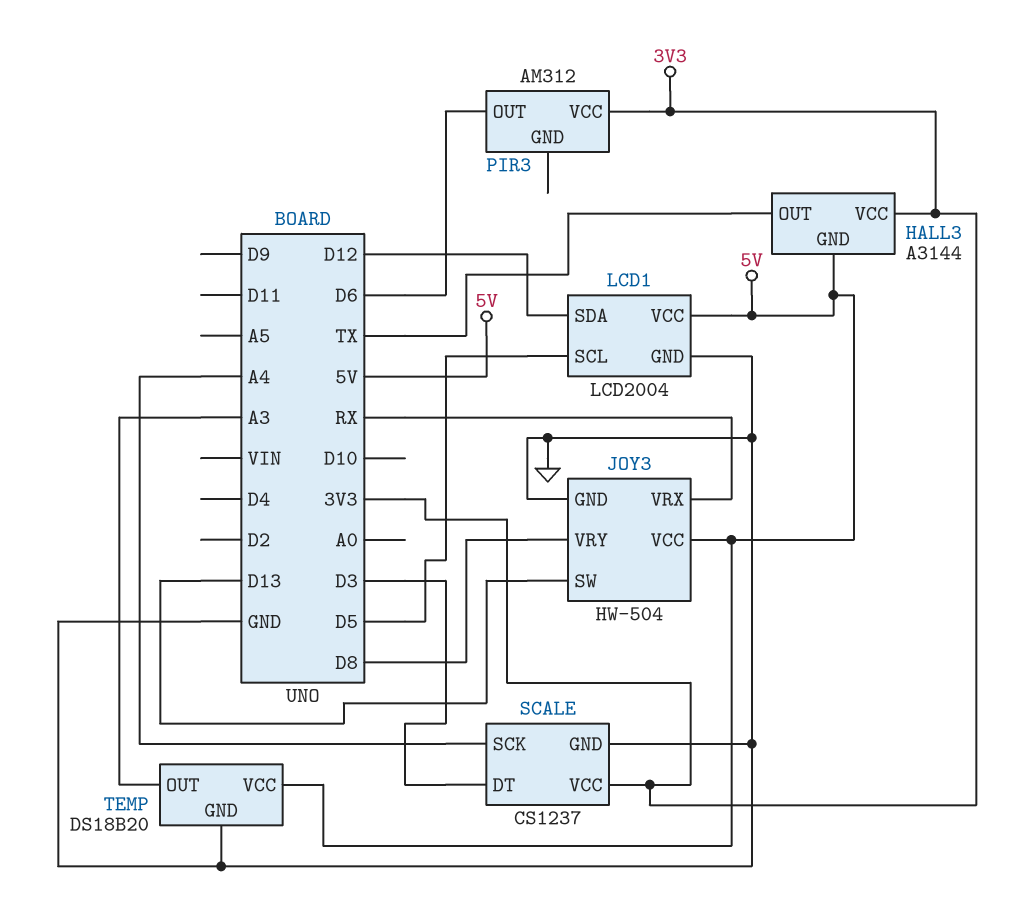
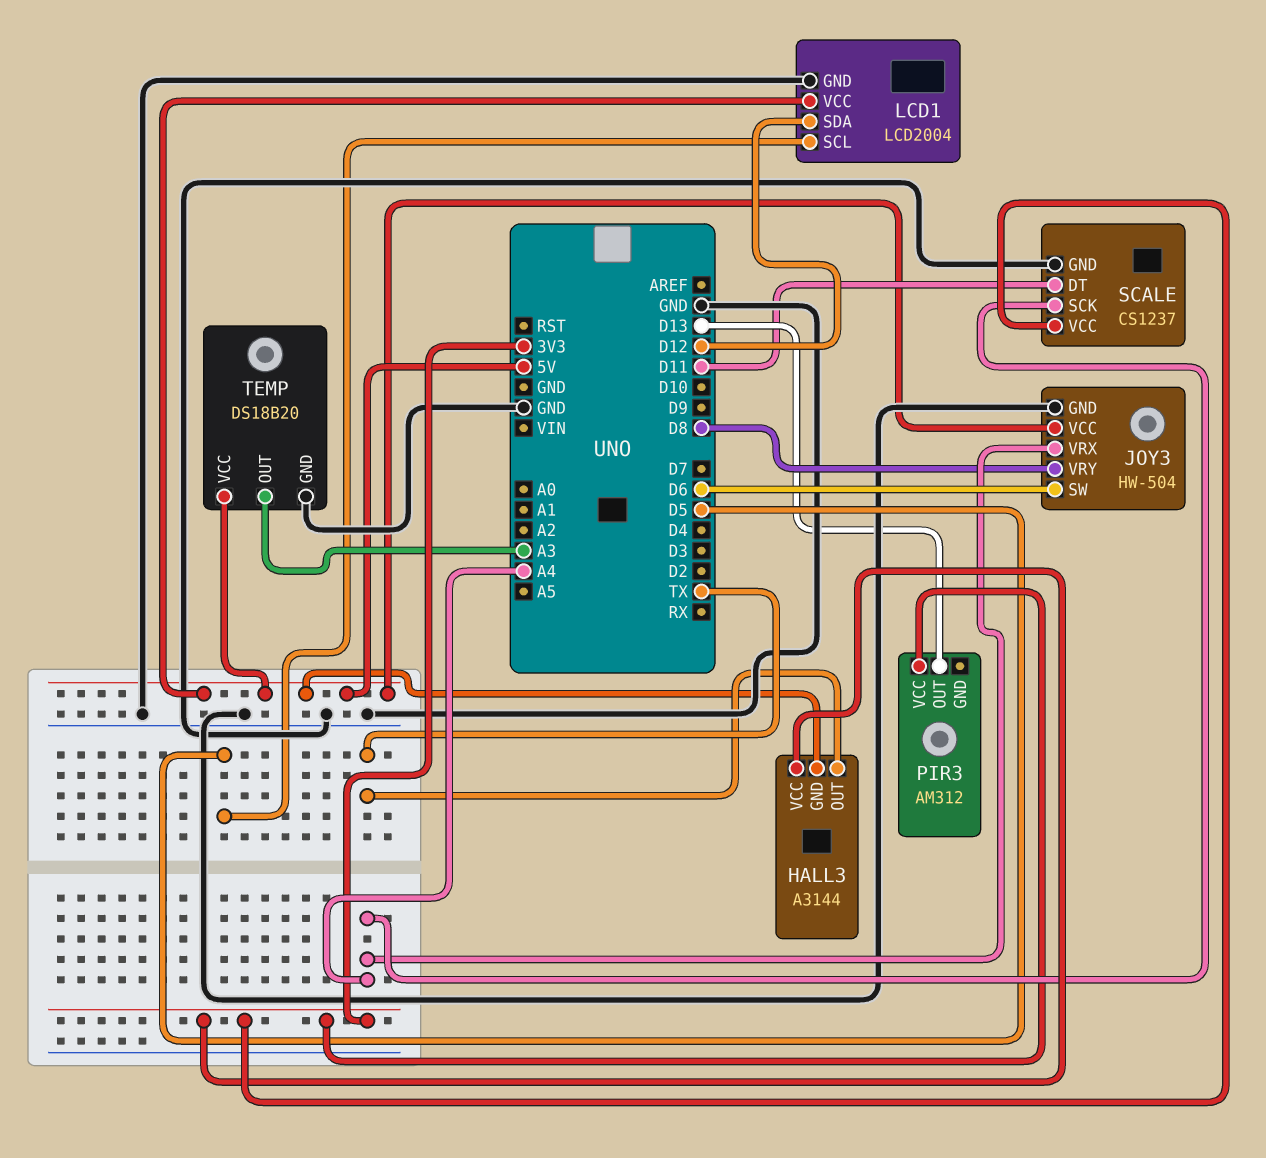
JOY3 pin SW: D13 -> D6
JOY3 pin VRX: RX -> A4
PIR3 pin OUT: D6 -> D13
SCALE pin DT: D3 -> D11

